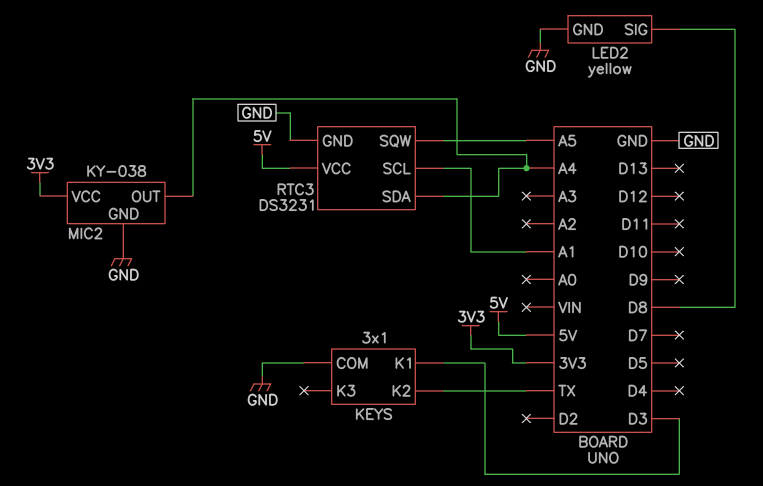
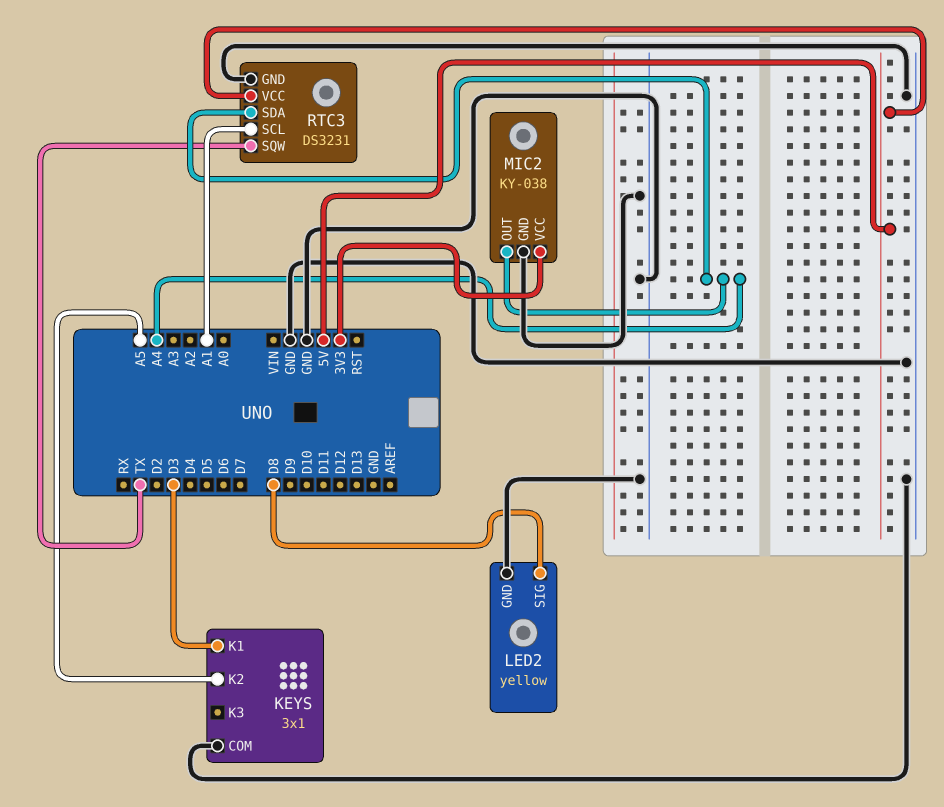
KEYS pin K2: TX -> A5
RTC3 pin SQW: A5 -> TX

